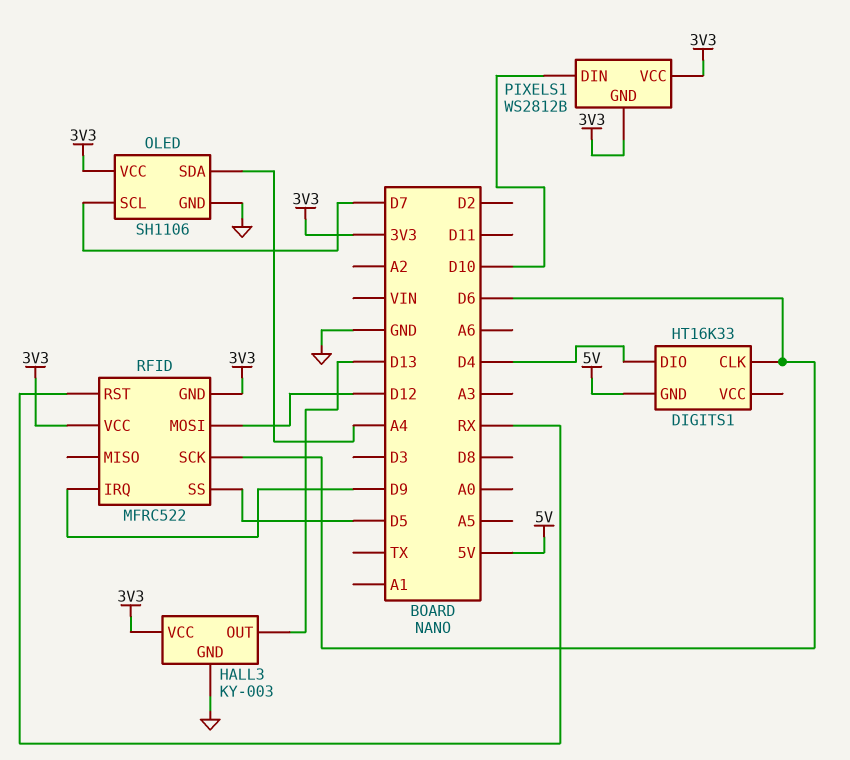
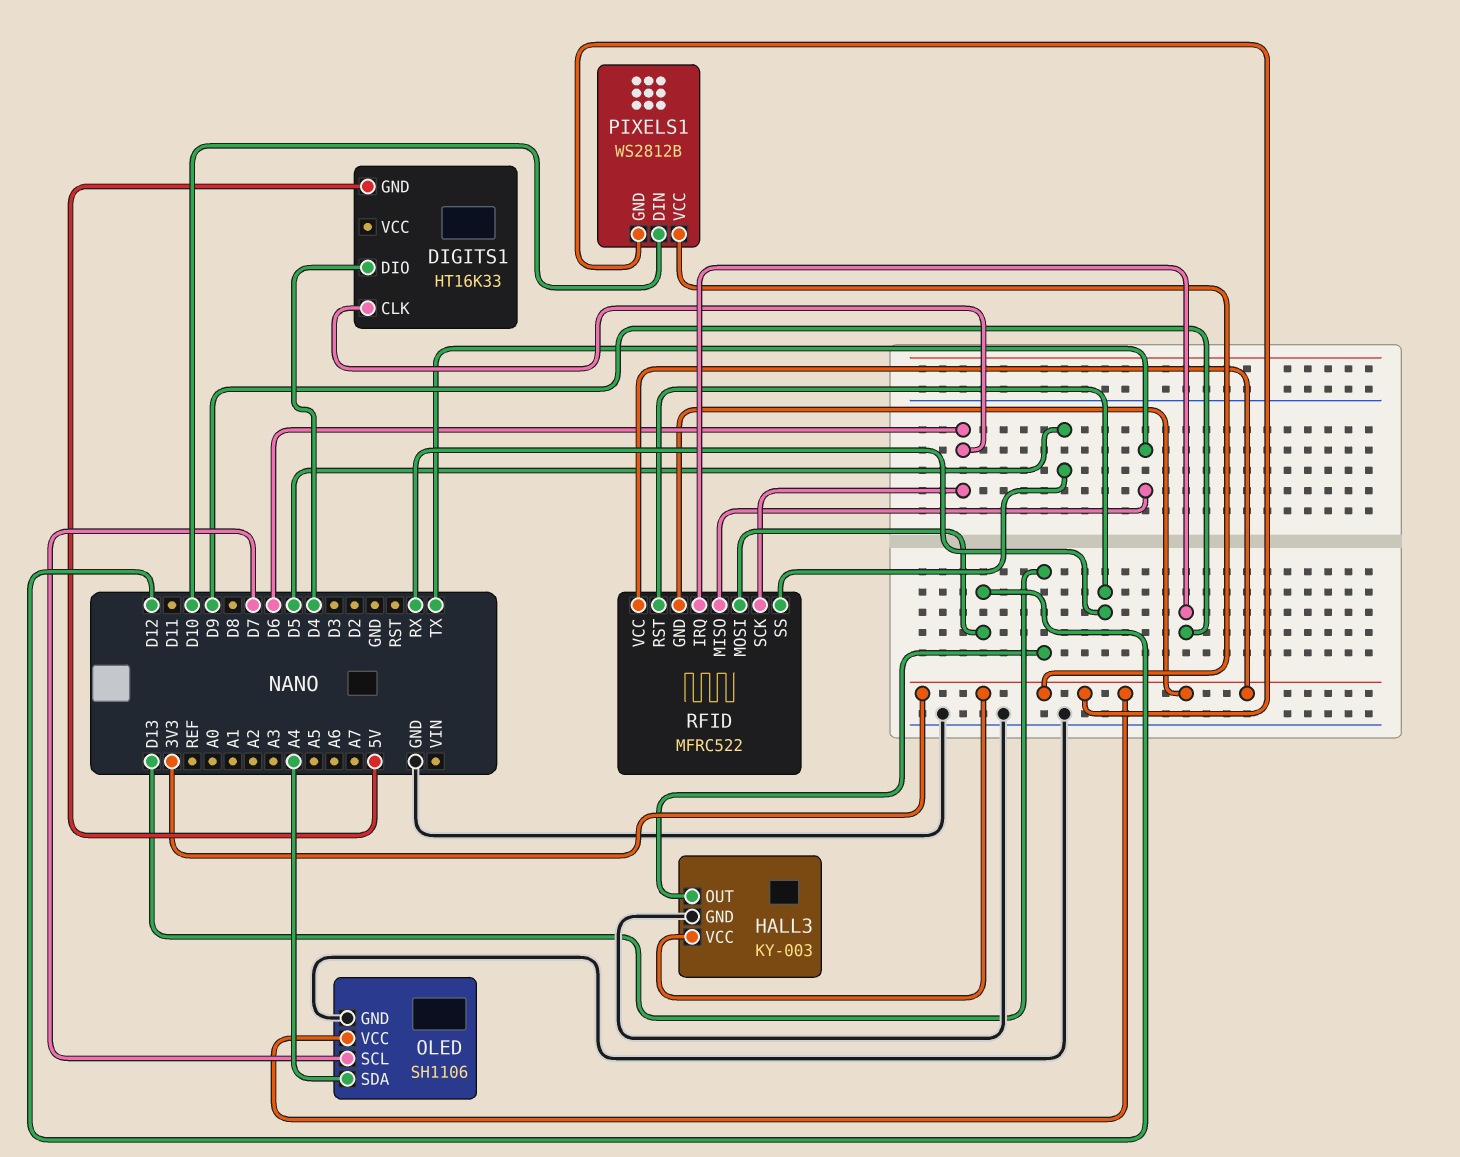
RFID pin MISO: none -> TX

